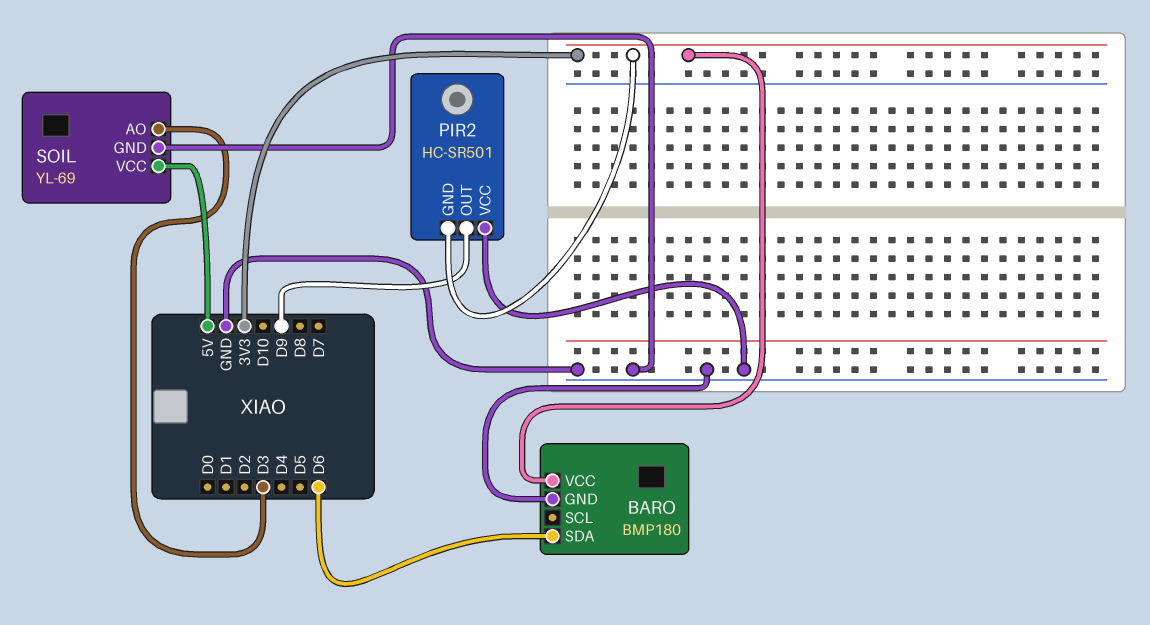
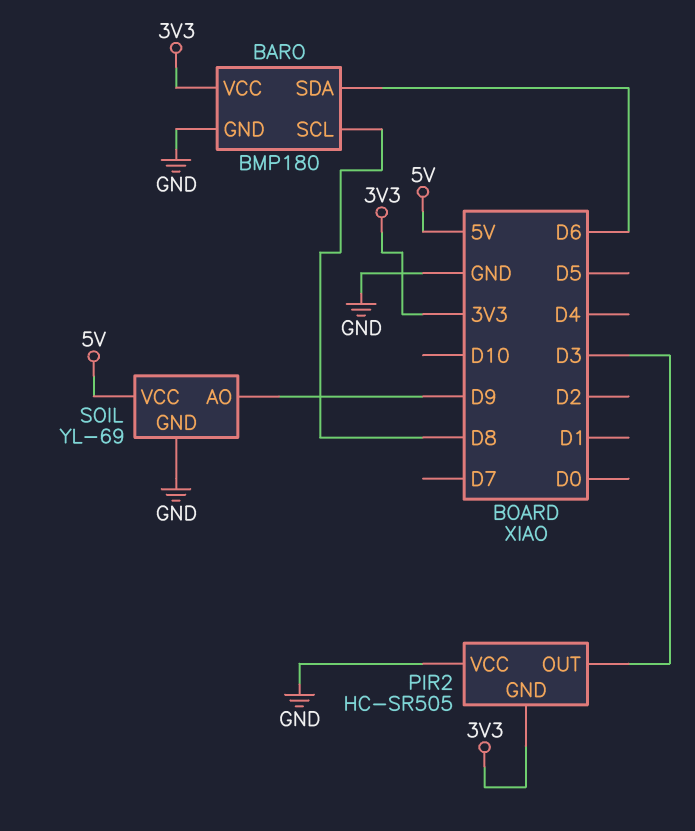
BARO pin SCL: none -> D8
PIR2: HC-SR501 -> HC-SR505
PIR2 pin OUT: D9 -> D3
SOIL pin AO: D3 -> D9

